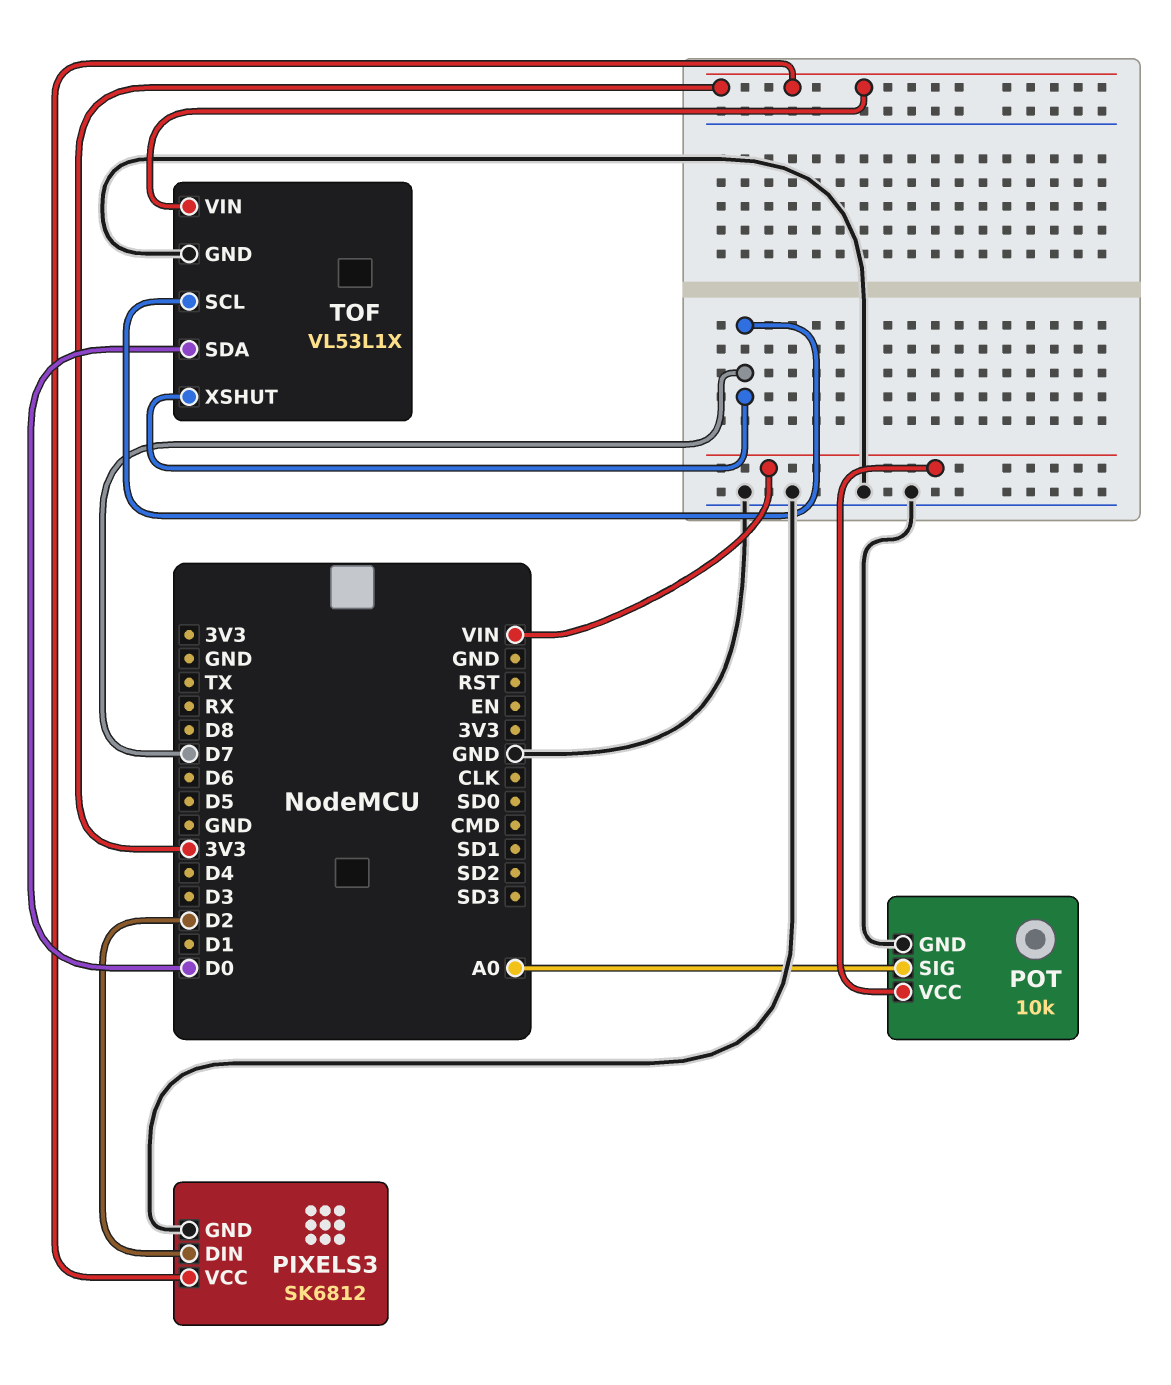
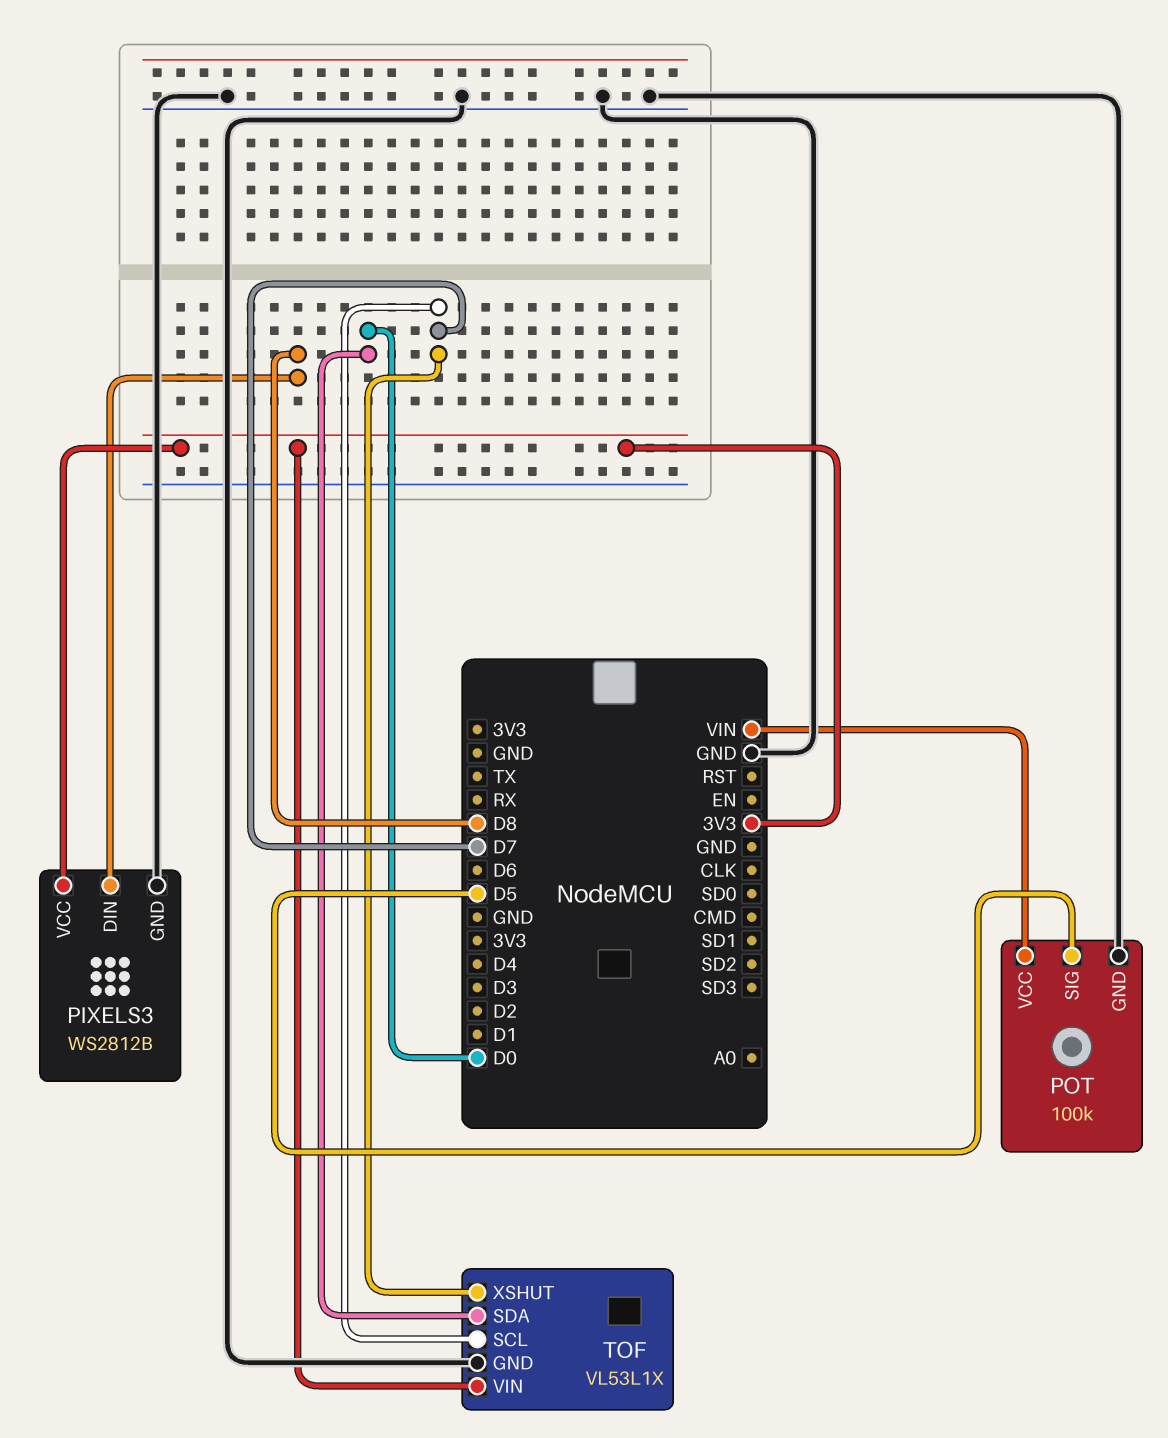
PIXELS3: SK6812 -> WS2812B
PIXELS3 pin DIN: D2 -> D8
POT: 10k -> 100k
POT pin SIG: A0 -> D5

